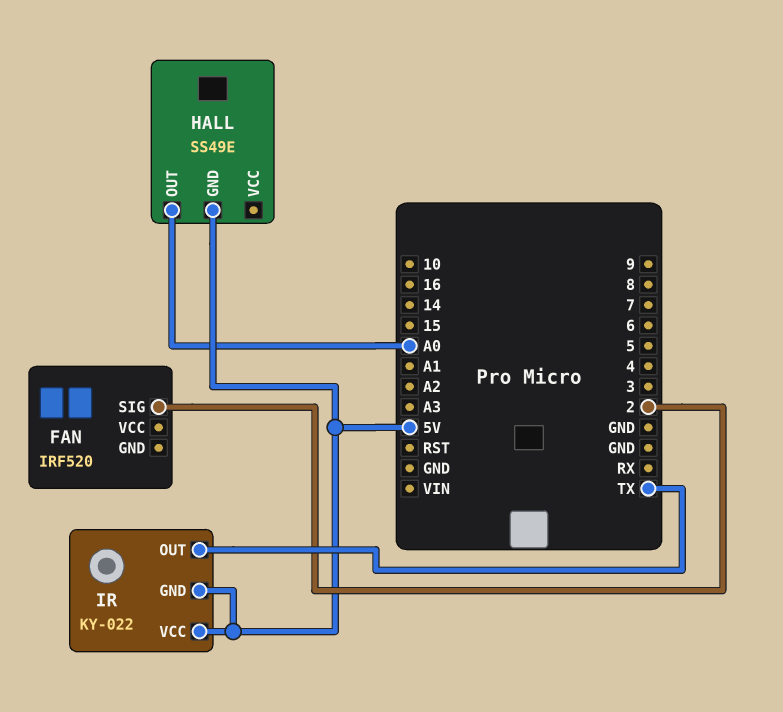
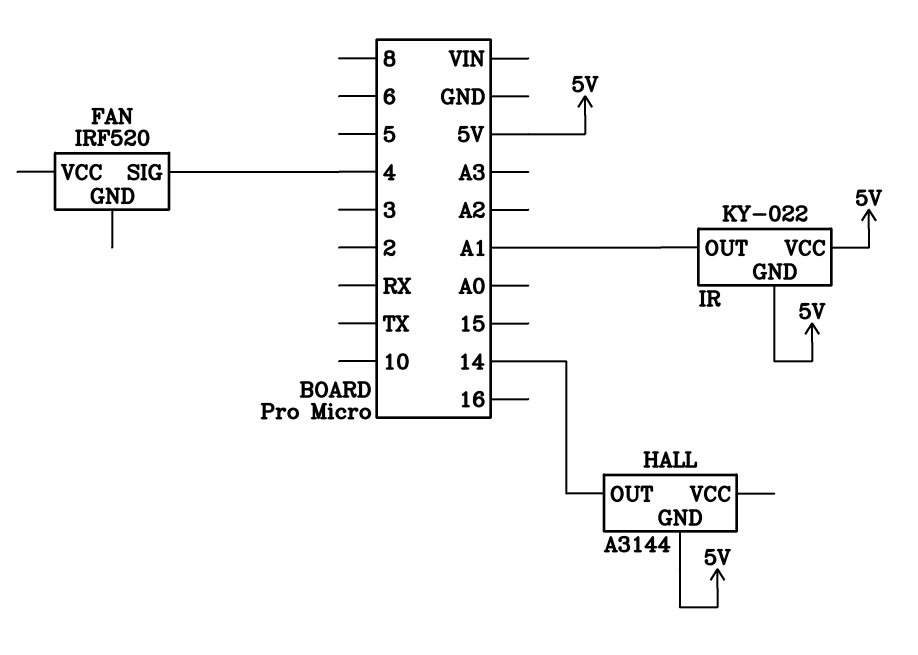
FAN pin SIG: 2 -> 4
HALL: SS49E -> A3144
HALL pin OUT: A0 -> 14
IR pin OUT: TX -> A1

